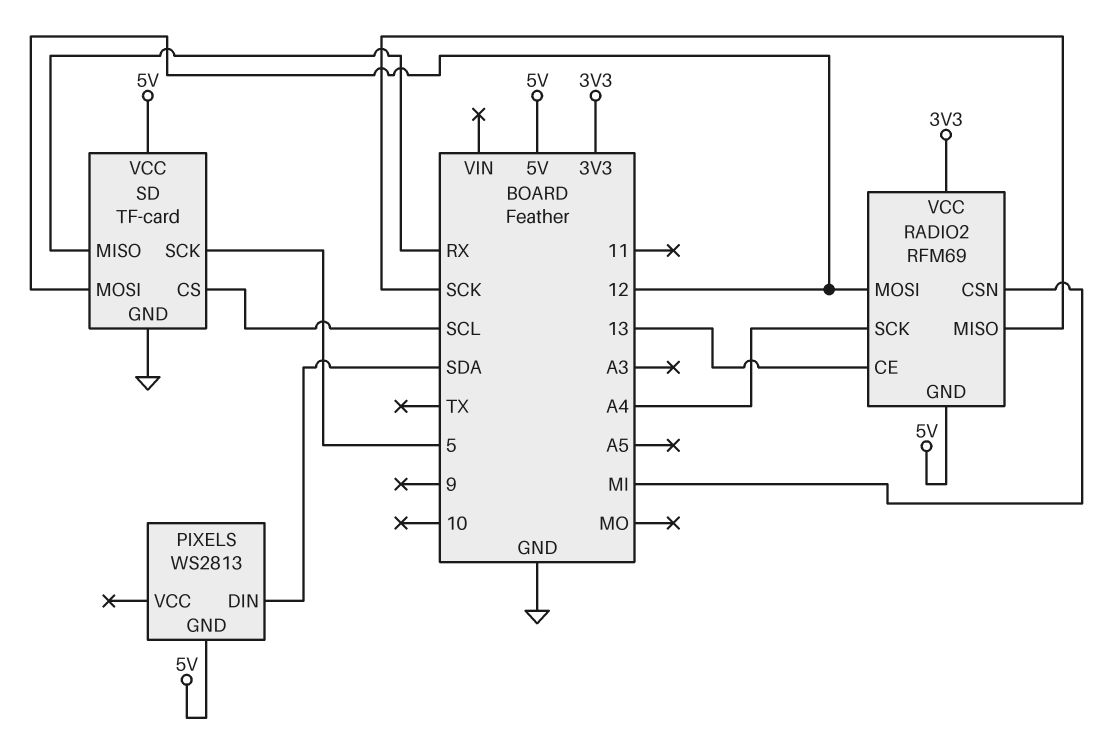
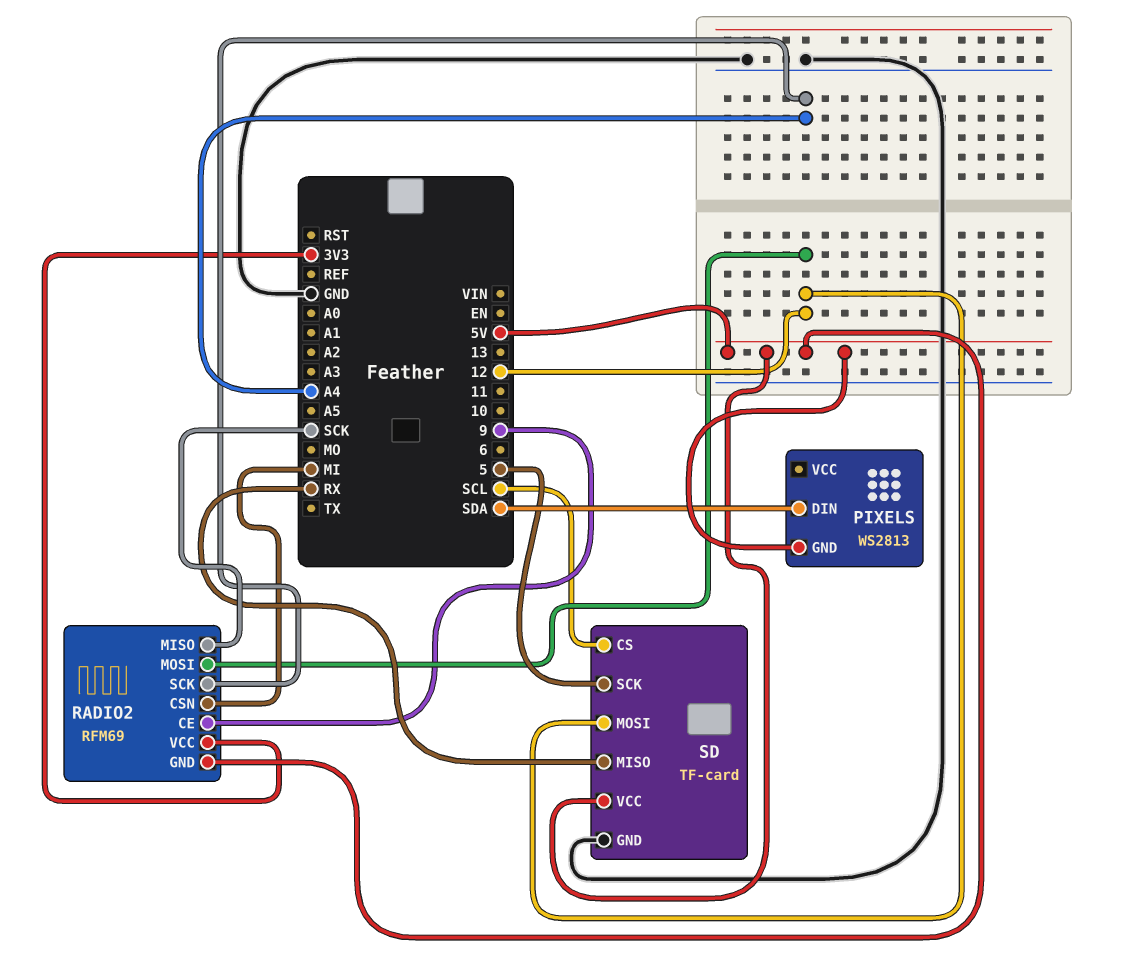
RADIO2 pin CE: 13 -> 9

